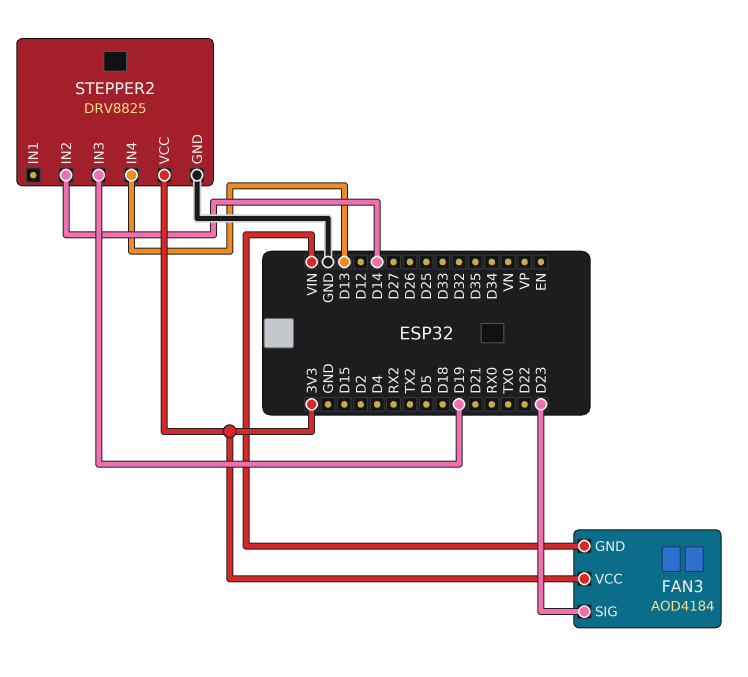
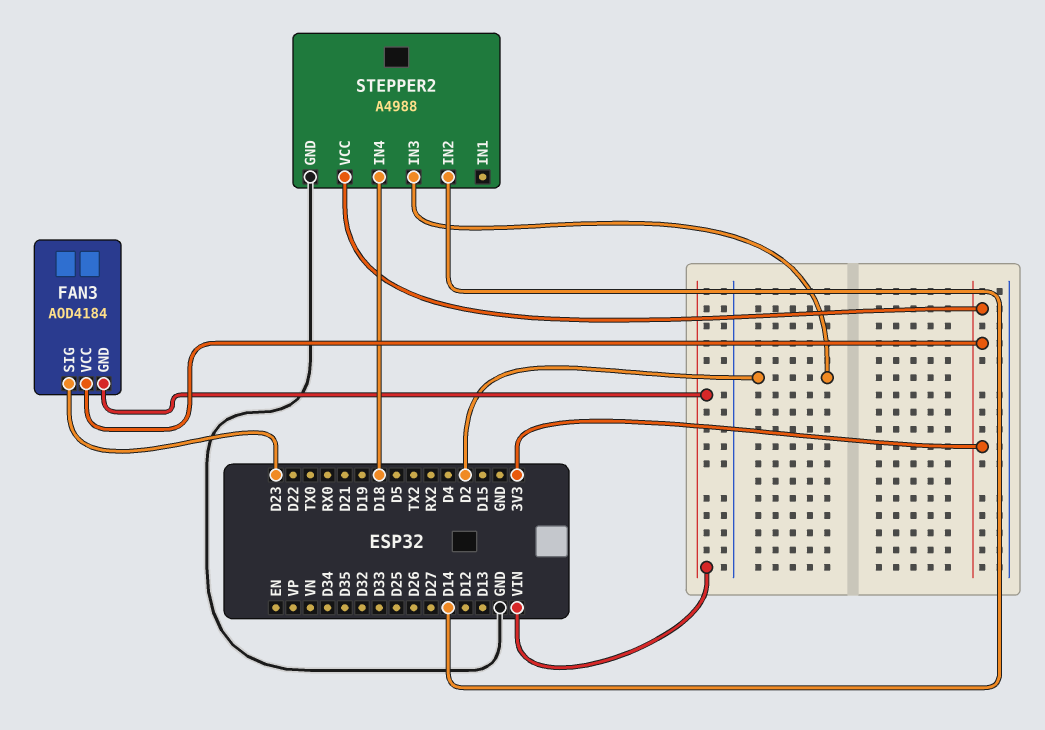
STEPPER2: DRV8825 -> A4988
STEPPER2 pin IN3: D19 -> D2
STEPPER2 pin IN4: D13 -> D18

